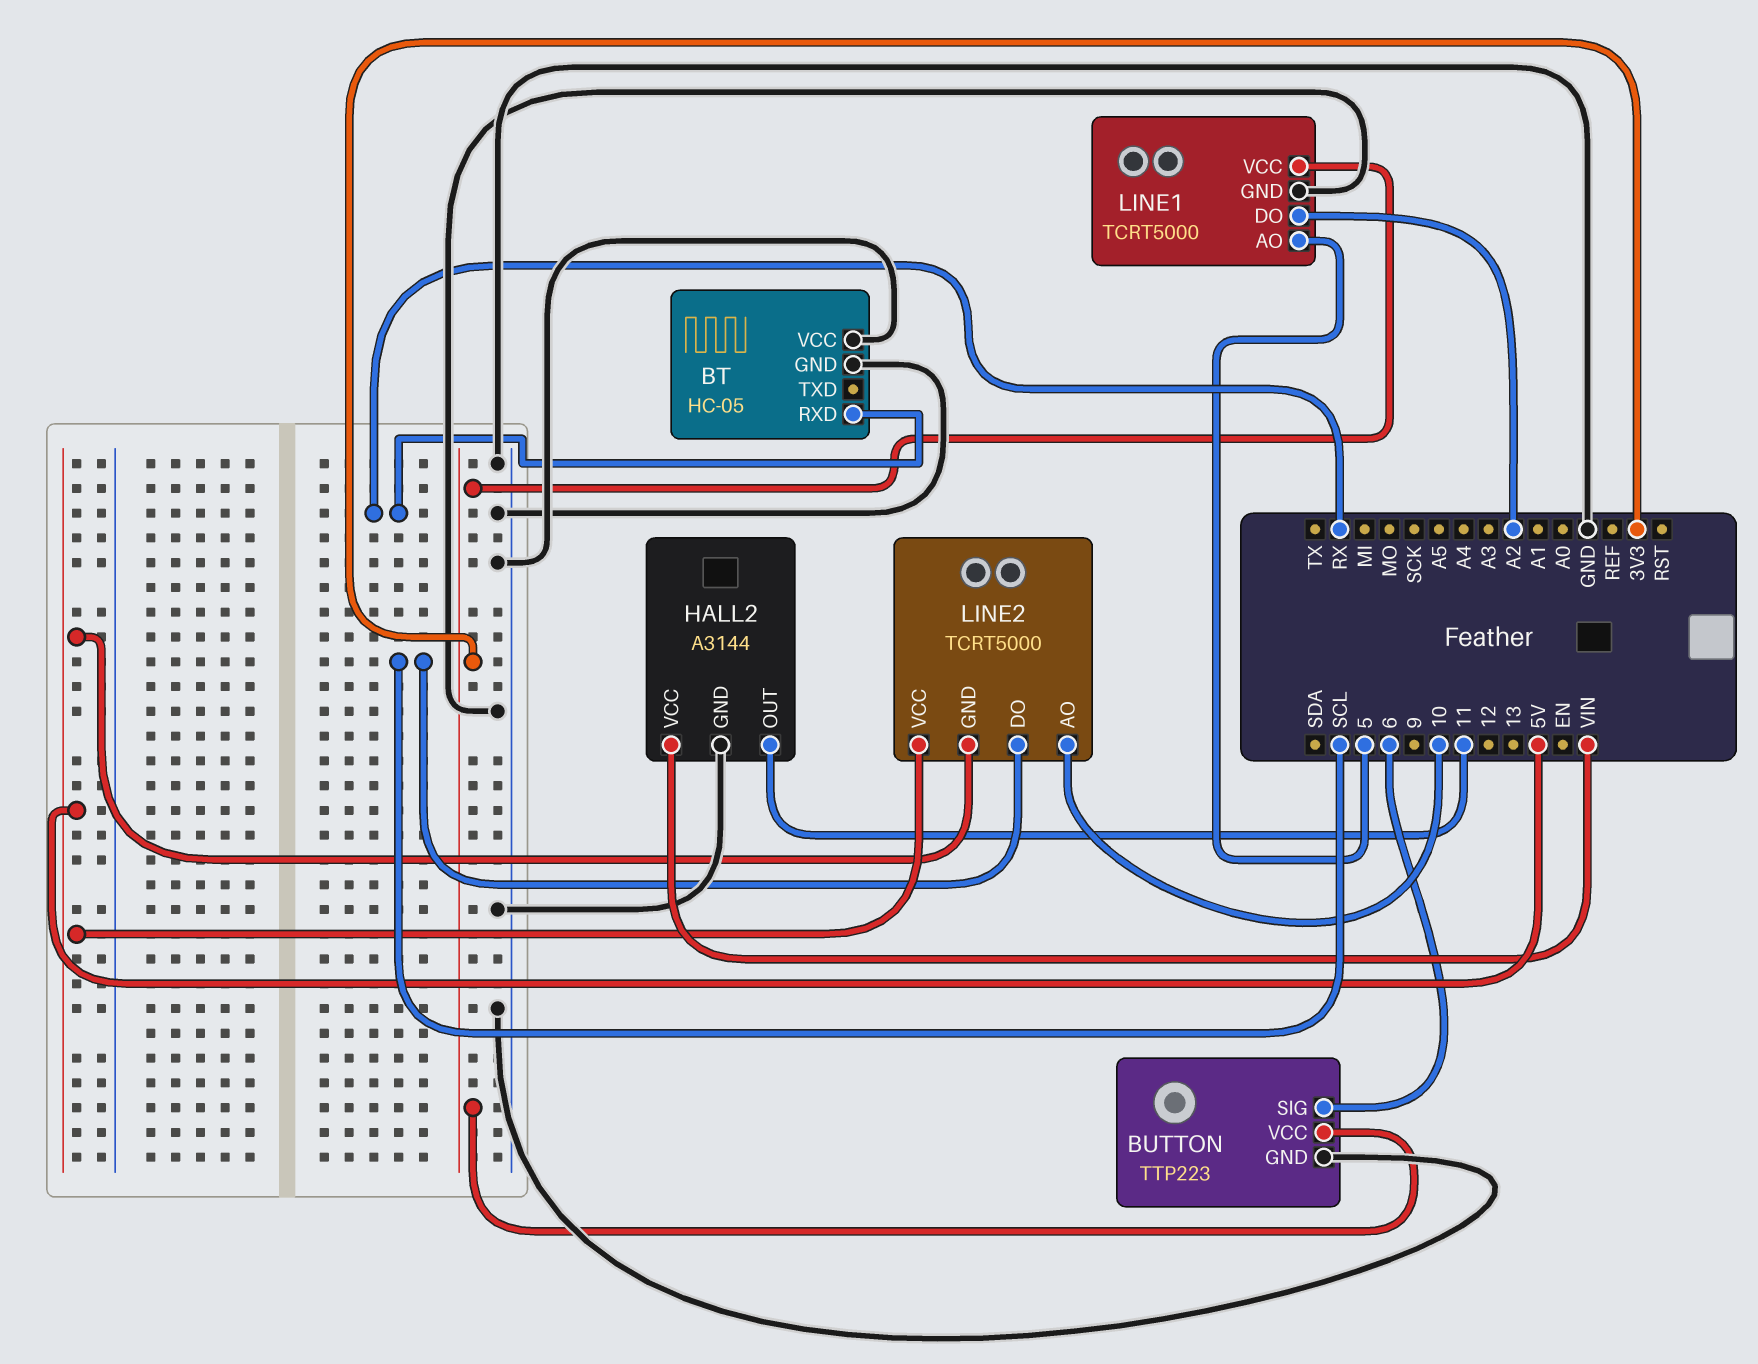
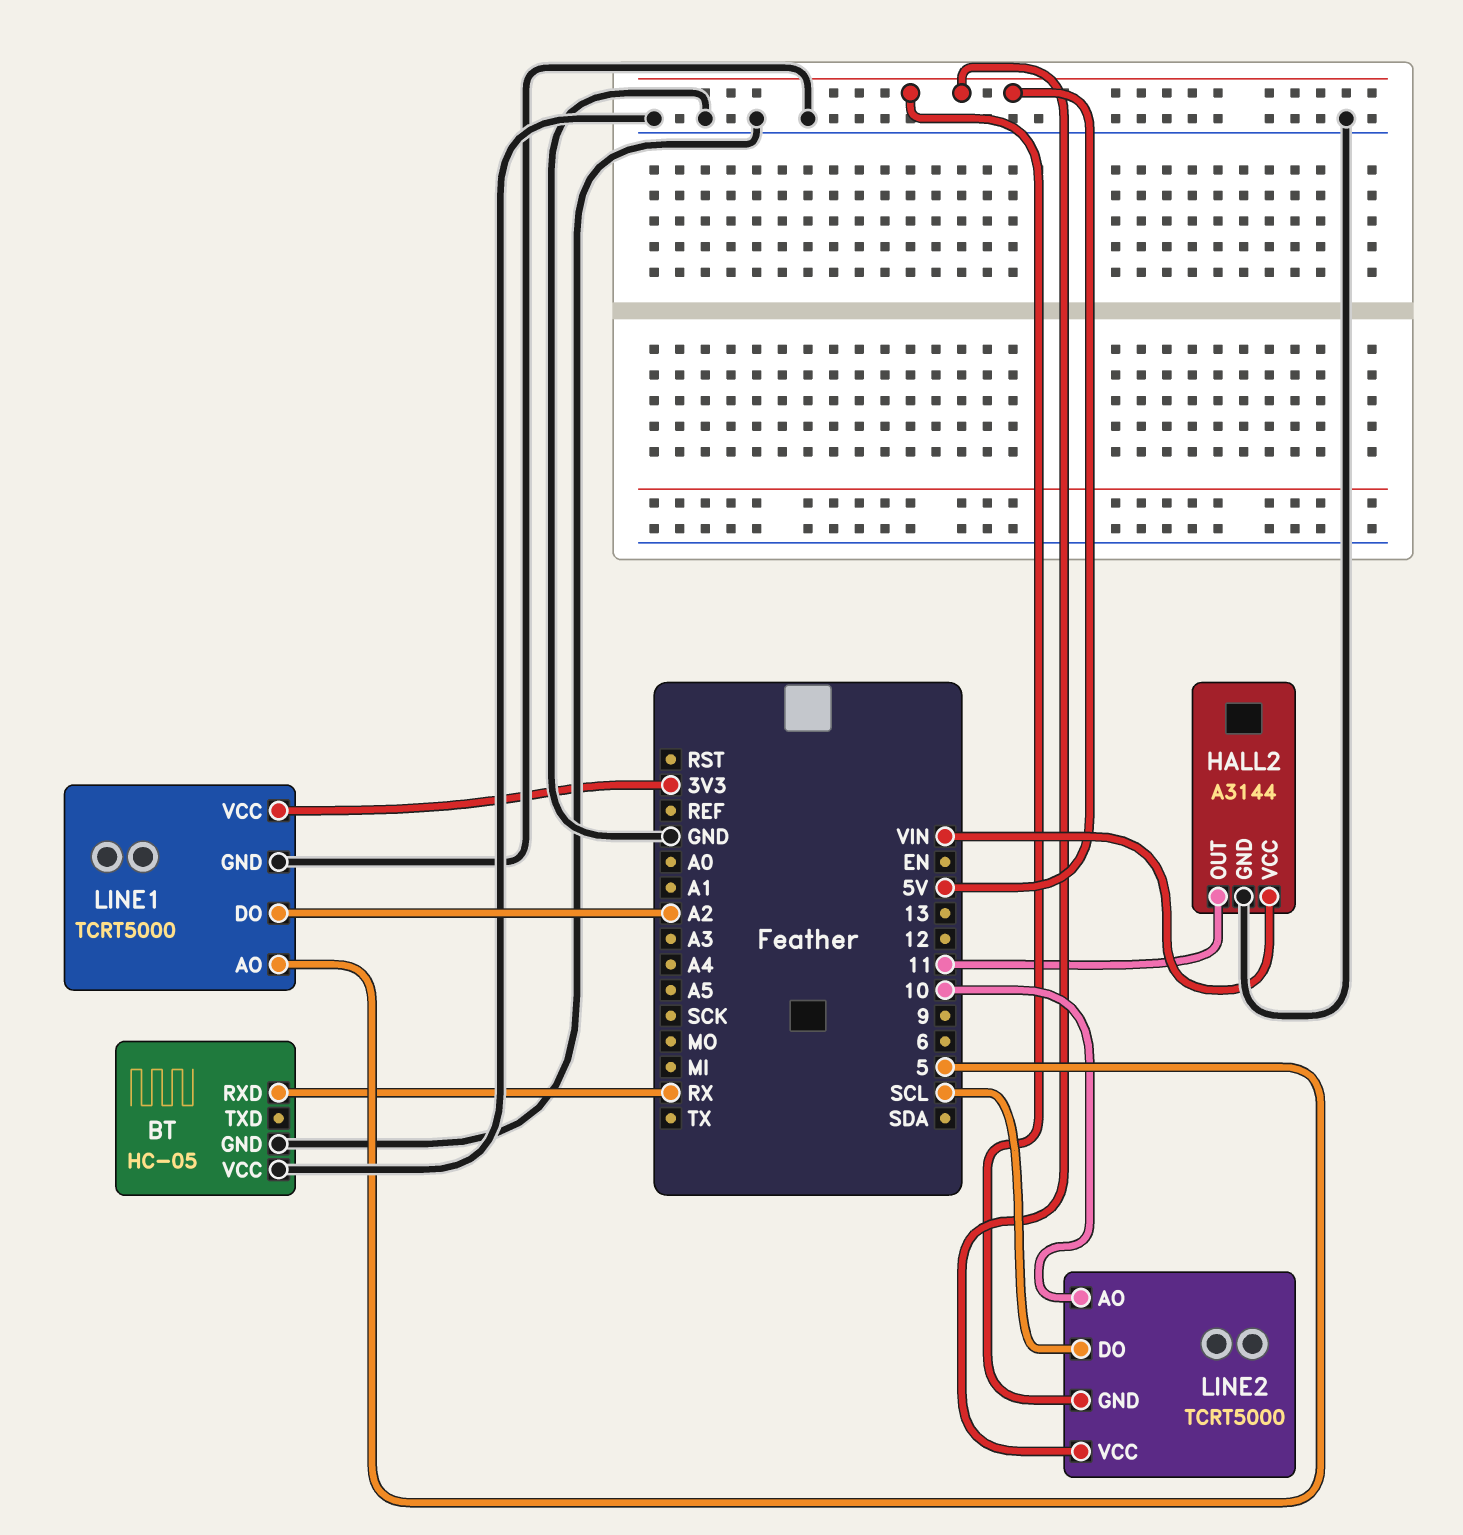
BUTTON: TTP223 -> none
BUTTON pin GND: GND -> none
BUTTON pin SIG: 6 -> none
BUTTON pin VCC: 3V3 -> none

